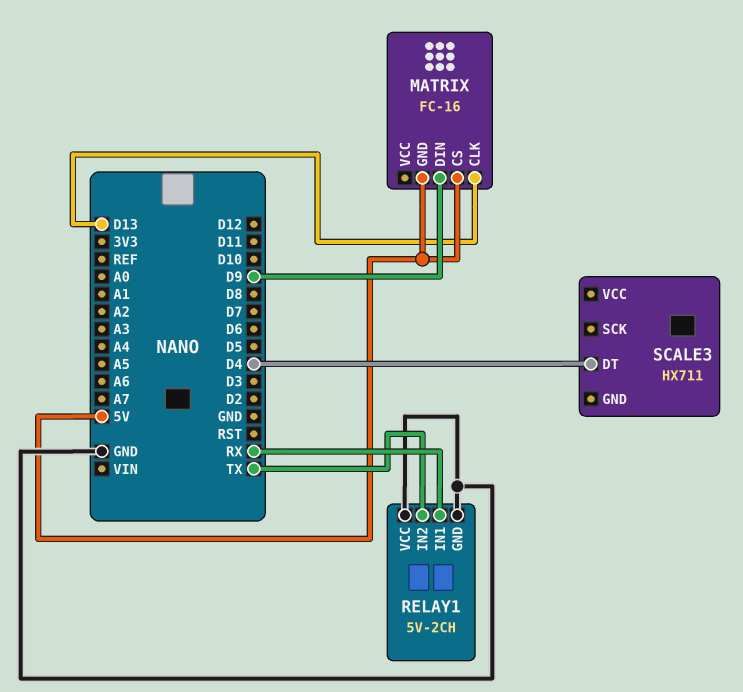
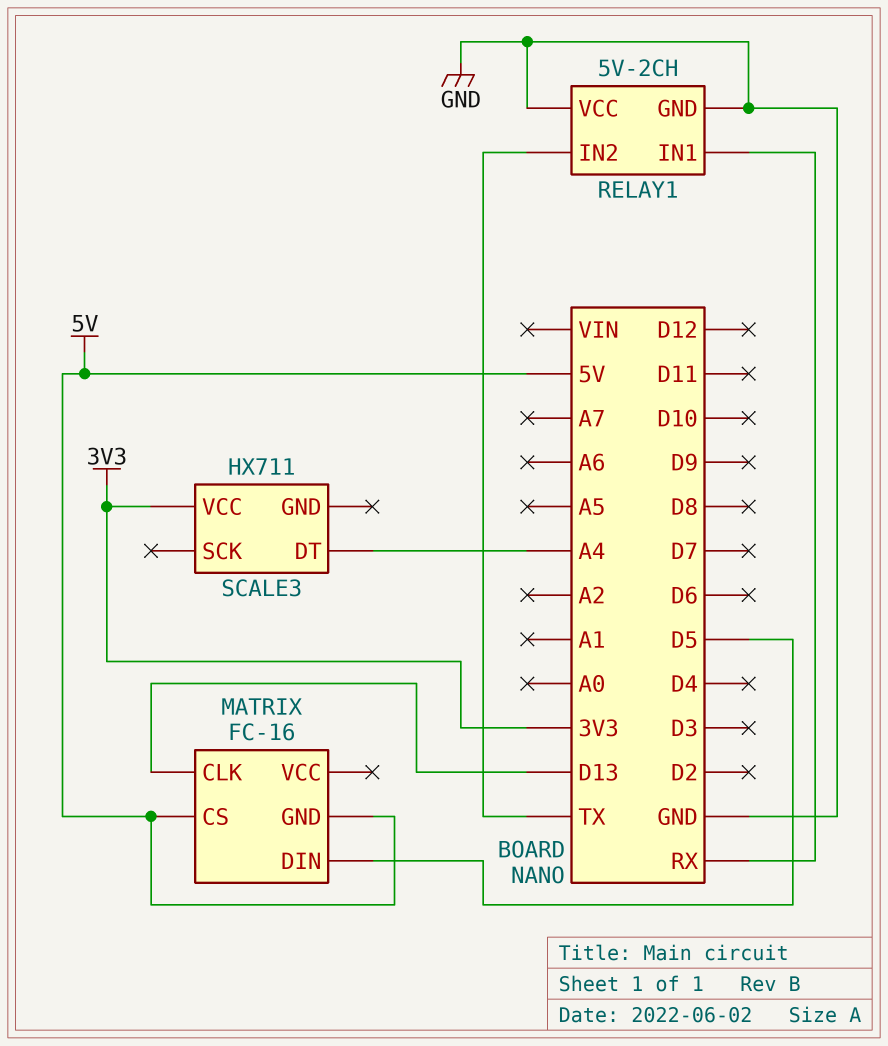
MATRIX pin DIN: D9 -> D5
SCALE3 pin DT: D4 -> A4
SCALE3 pin VCC: none -> 3V3

